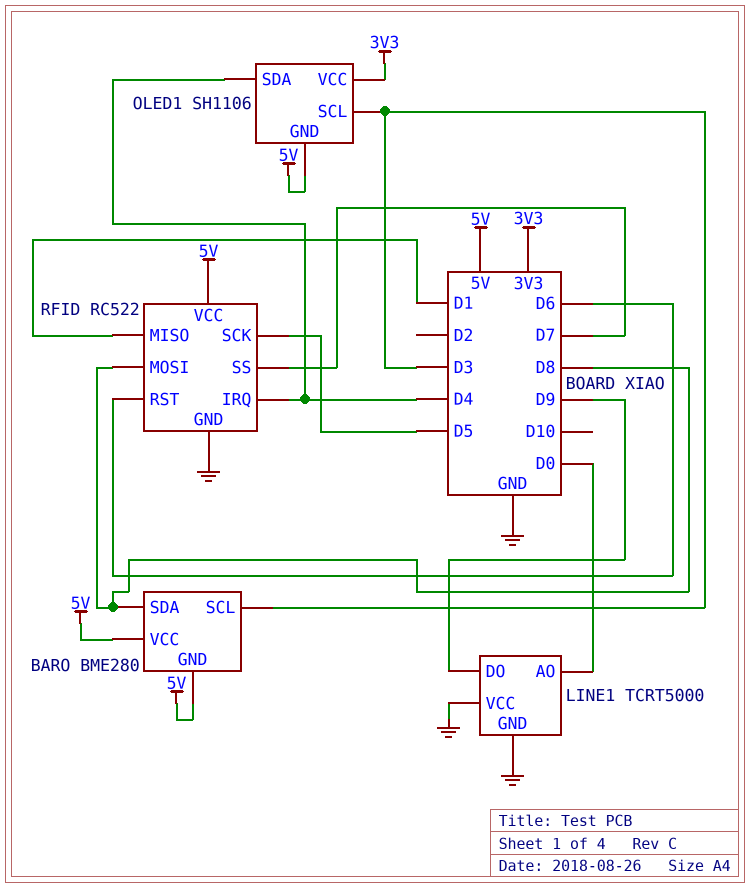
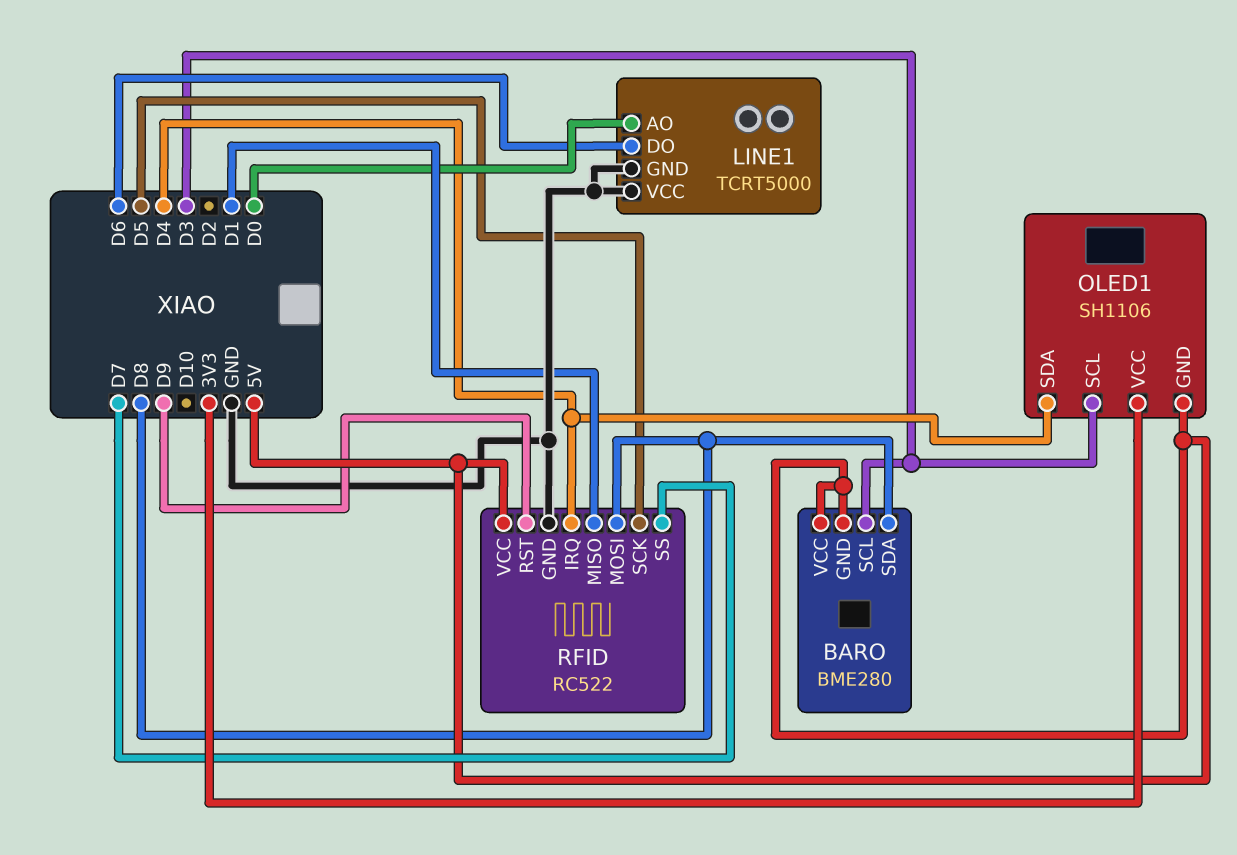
LINE1 pin DO: D9 -> D6
RFID pin RST: D6 -> D9

